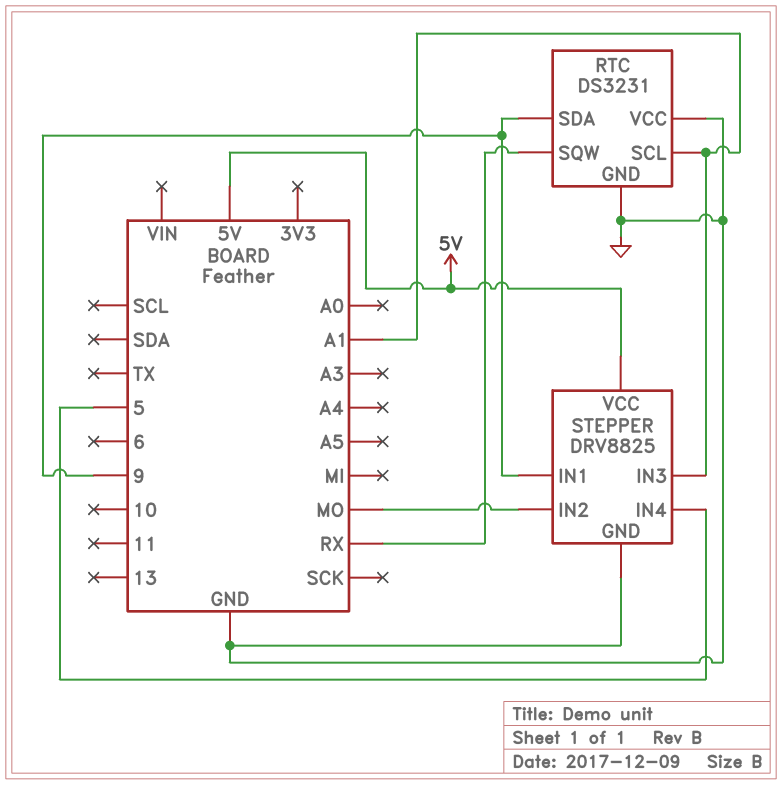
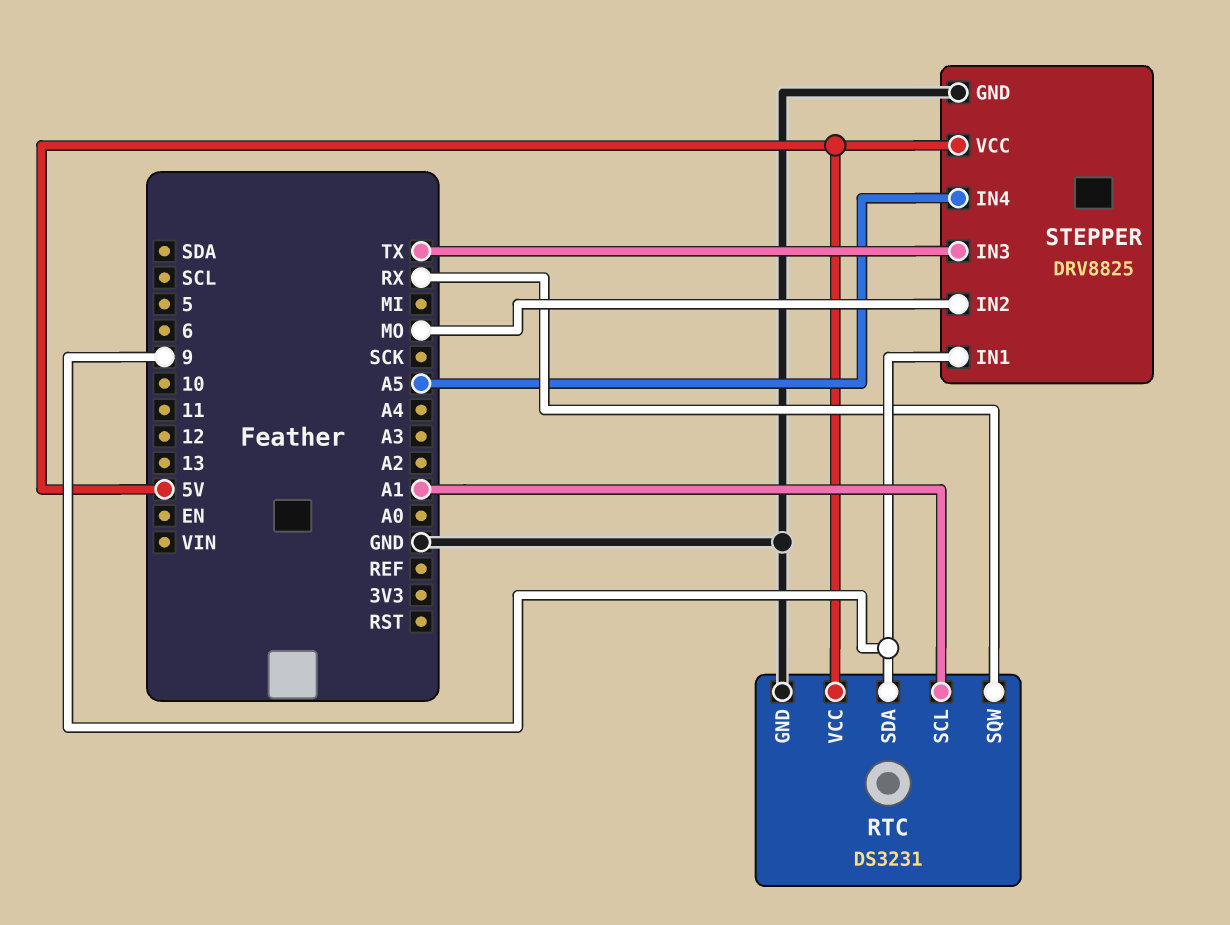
RTC pin VCC: GND -> 5V
STEPPER pin IN3: A1 -> TX
STEPPER pin IN4: 5 -> A5

